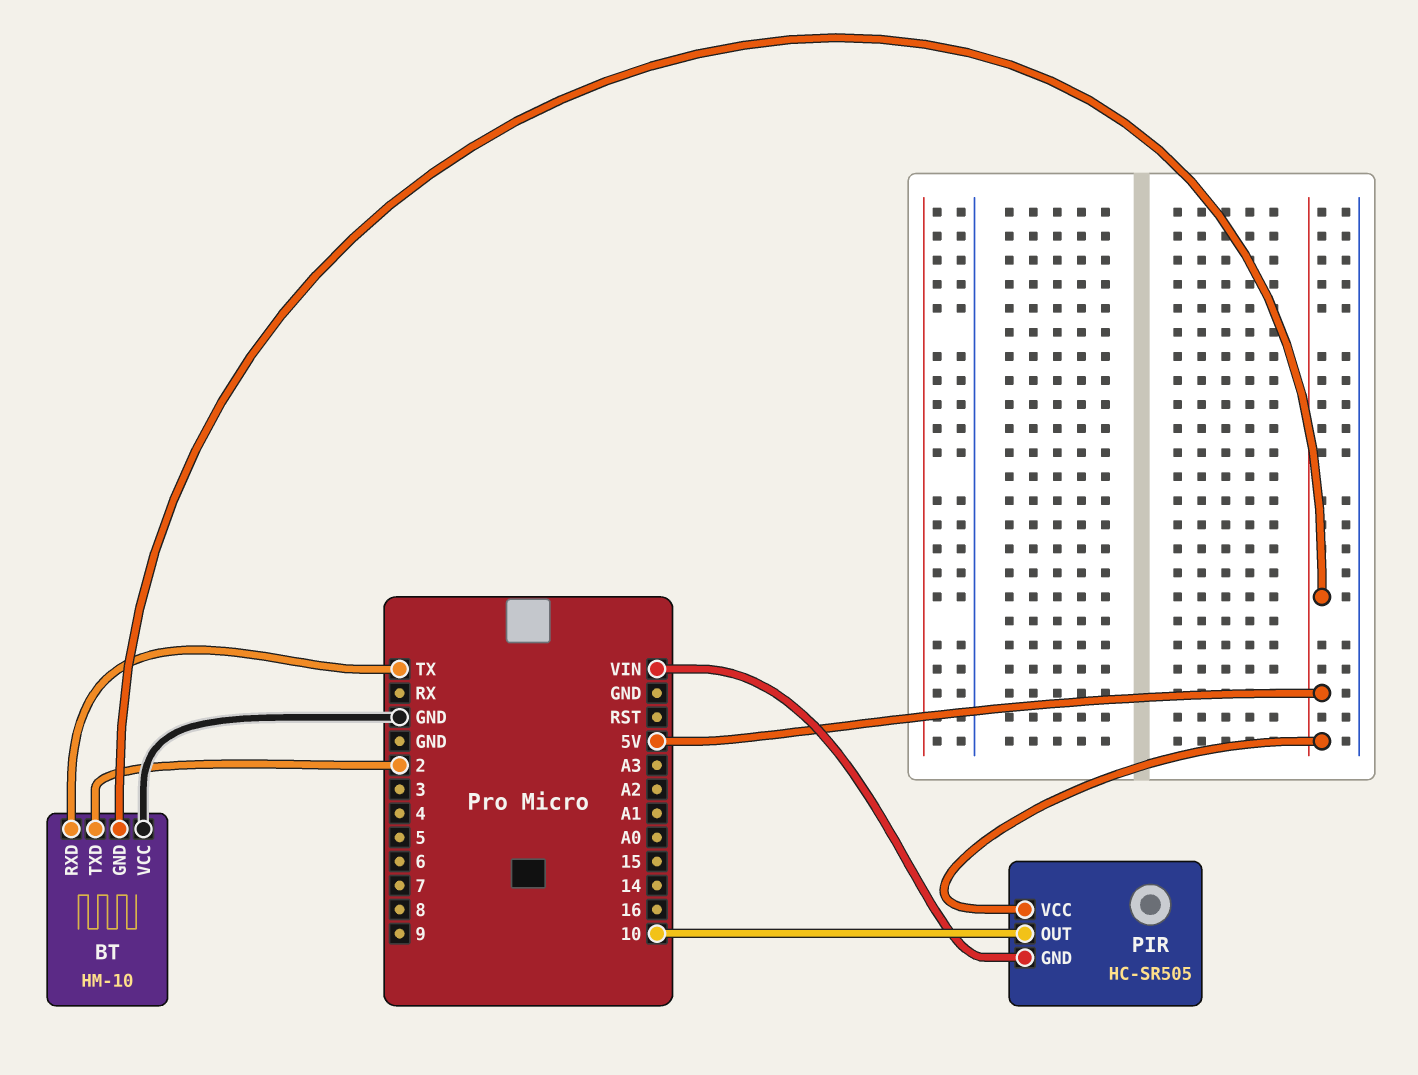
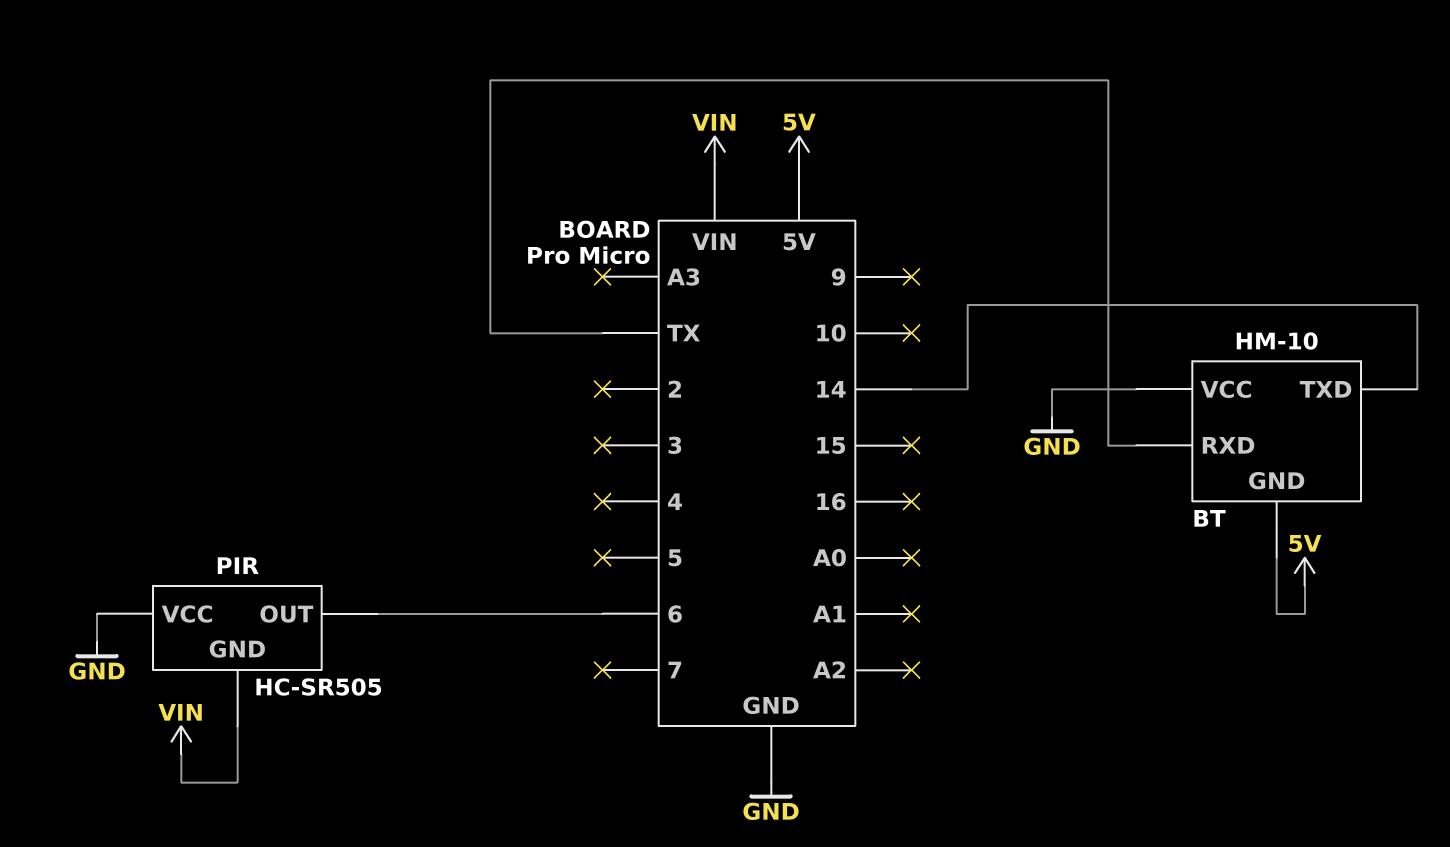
BT pin TXD: 2 -> 14
PIR pin OUT: 10 -> 6
PIR pin VCC: 5V -> GND

